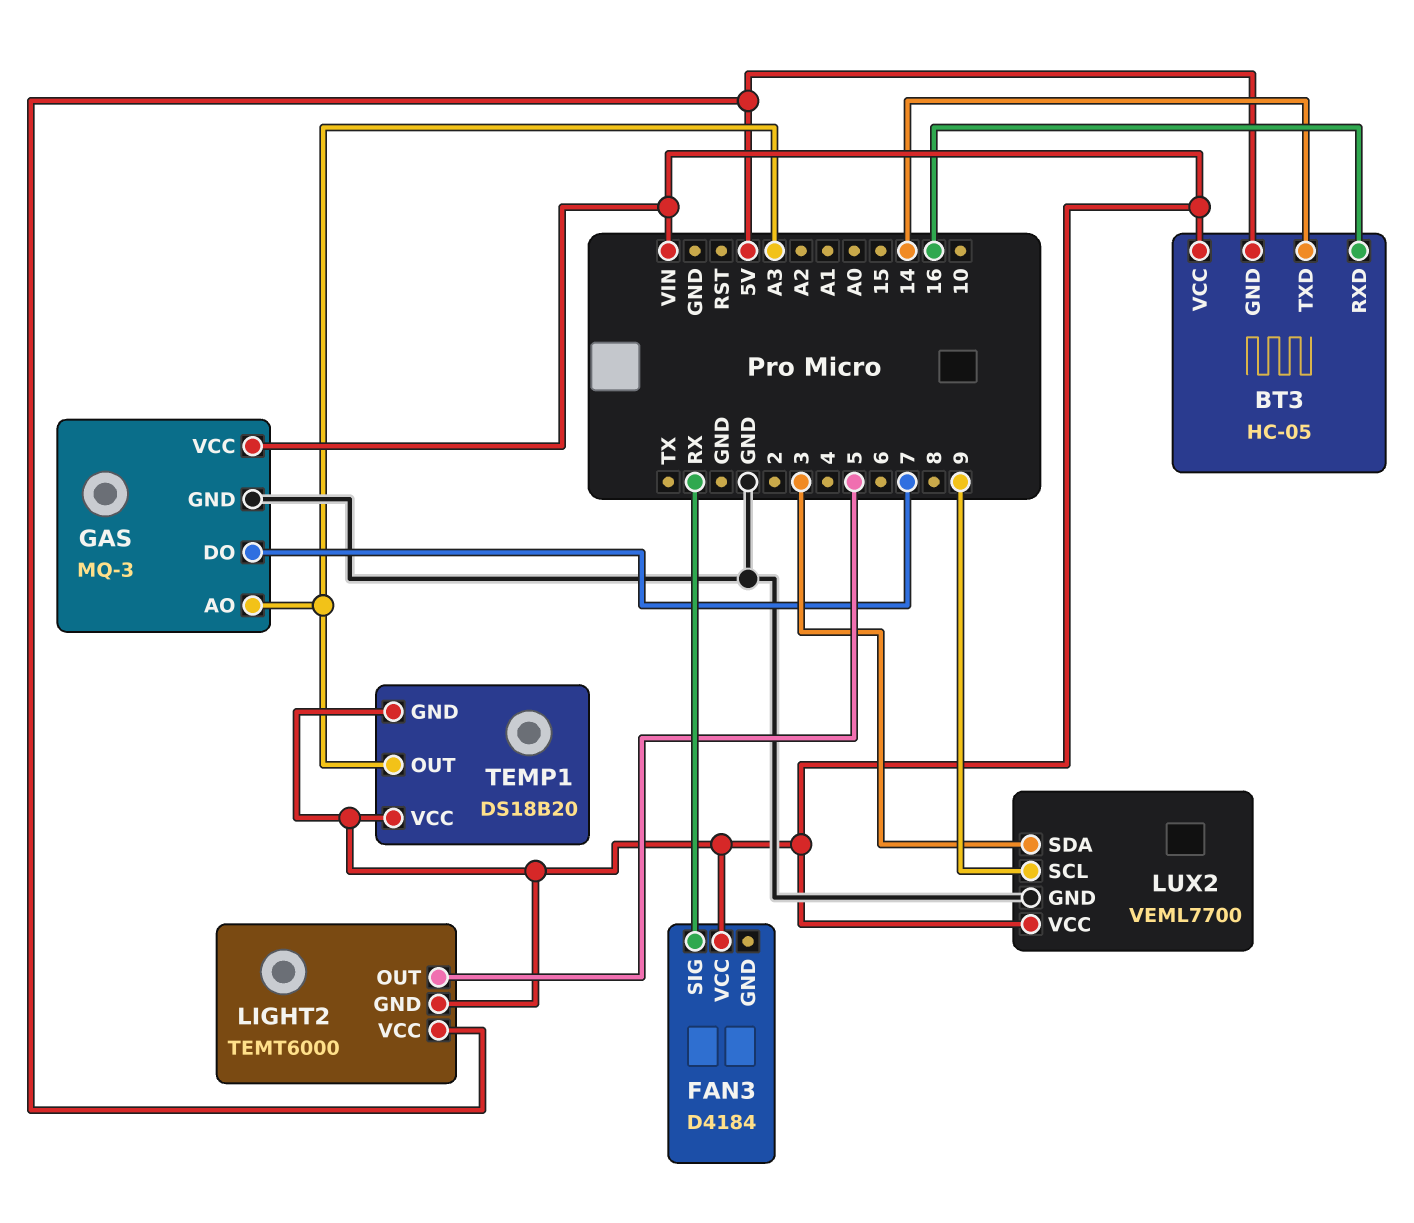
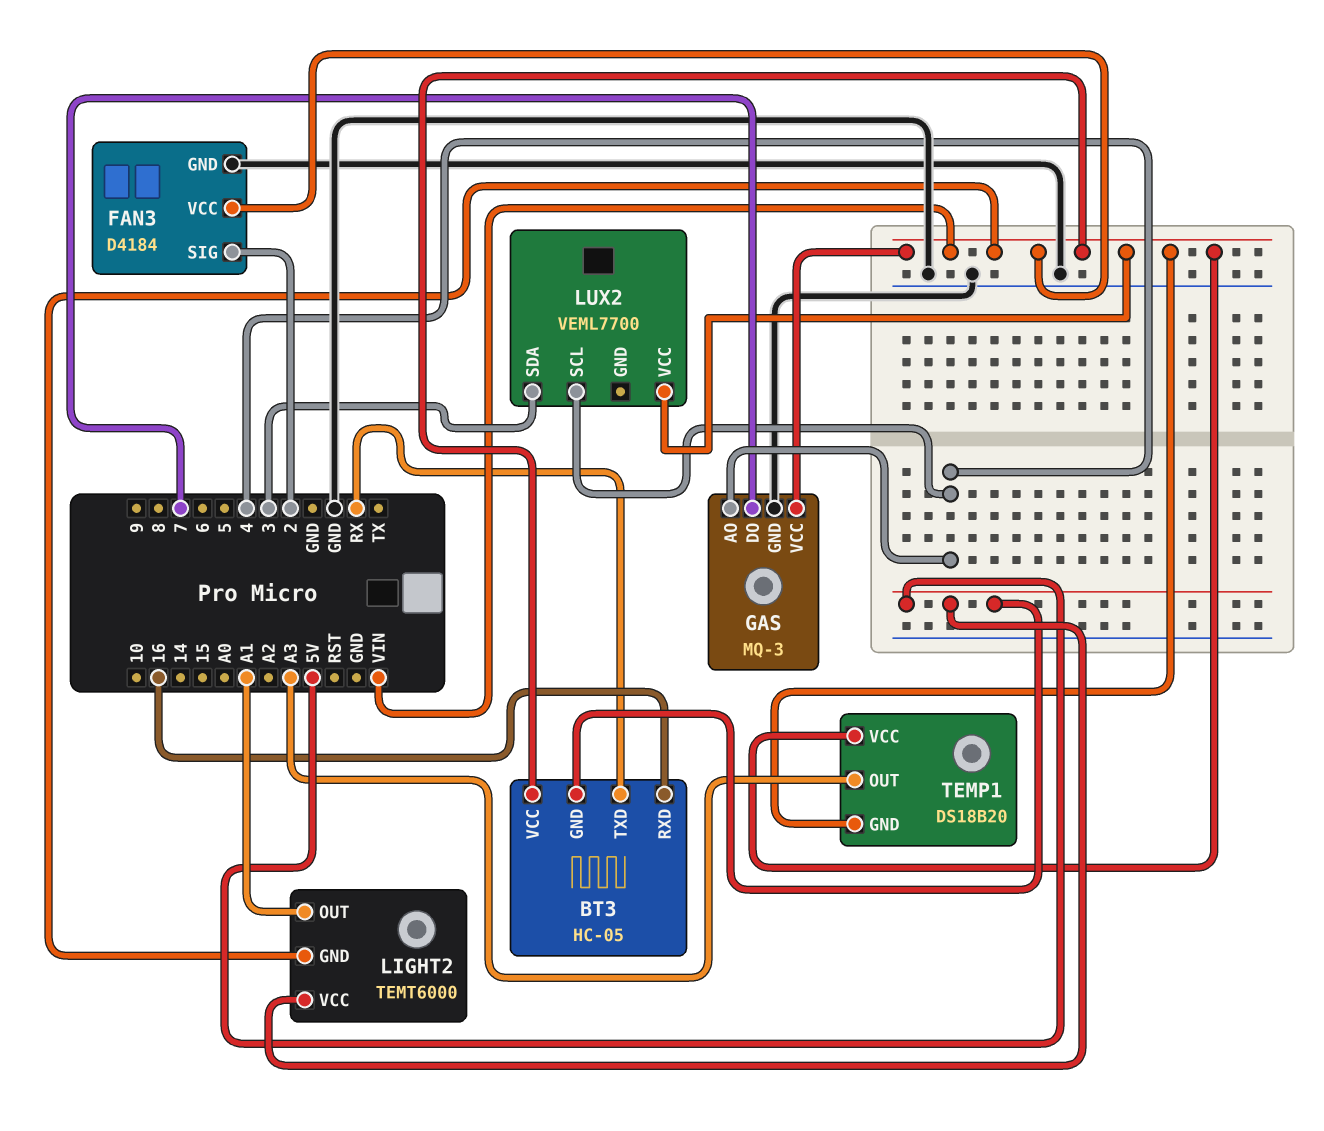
BT3 pin TXD: 14 -> RX
FAN3 pin GND: none -> GND
FAN3 pin SIG: RX -> 2
GAS pin AO: A3 -> 4
LIGHT2 pin OUT: 5 -> A1
LUX2 pin GND: GND -> none
LUX2 pin SCL: 9 -> 4

